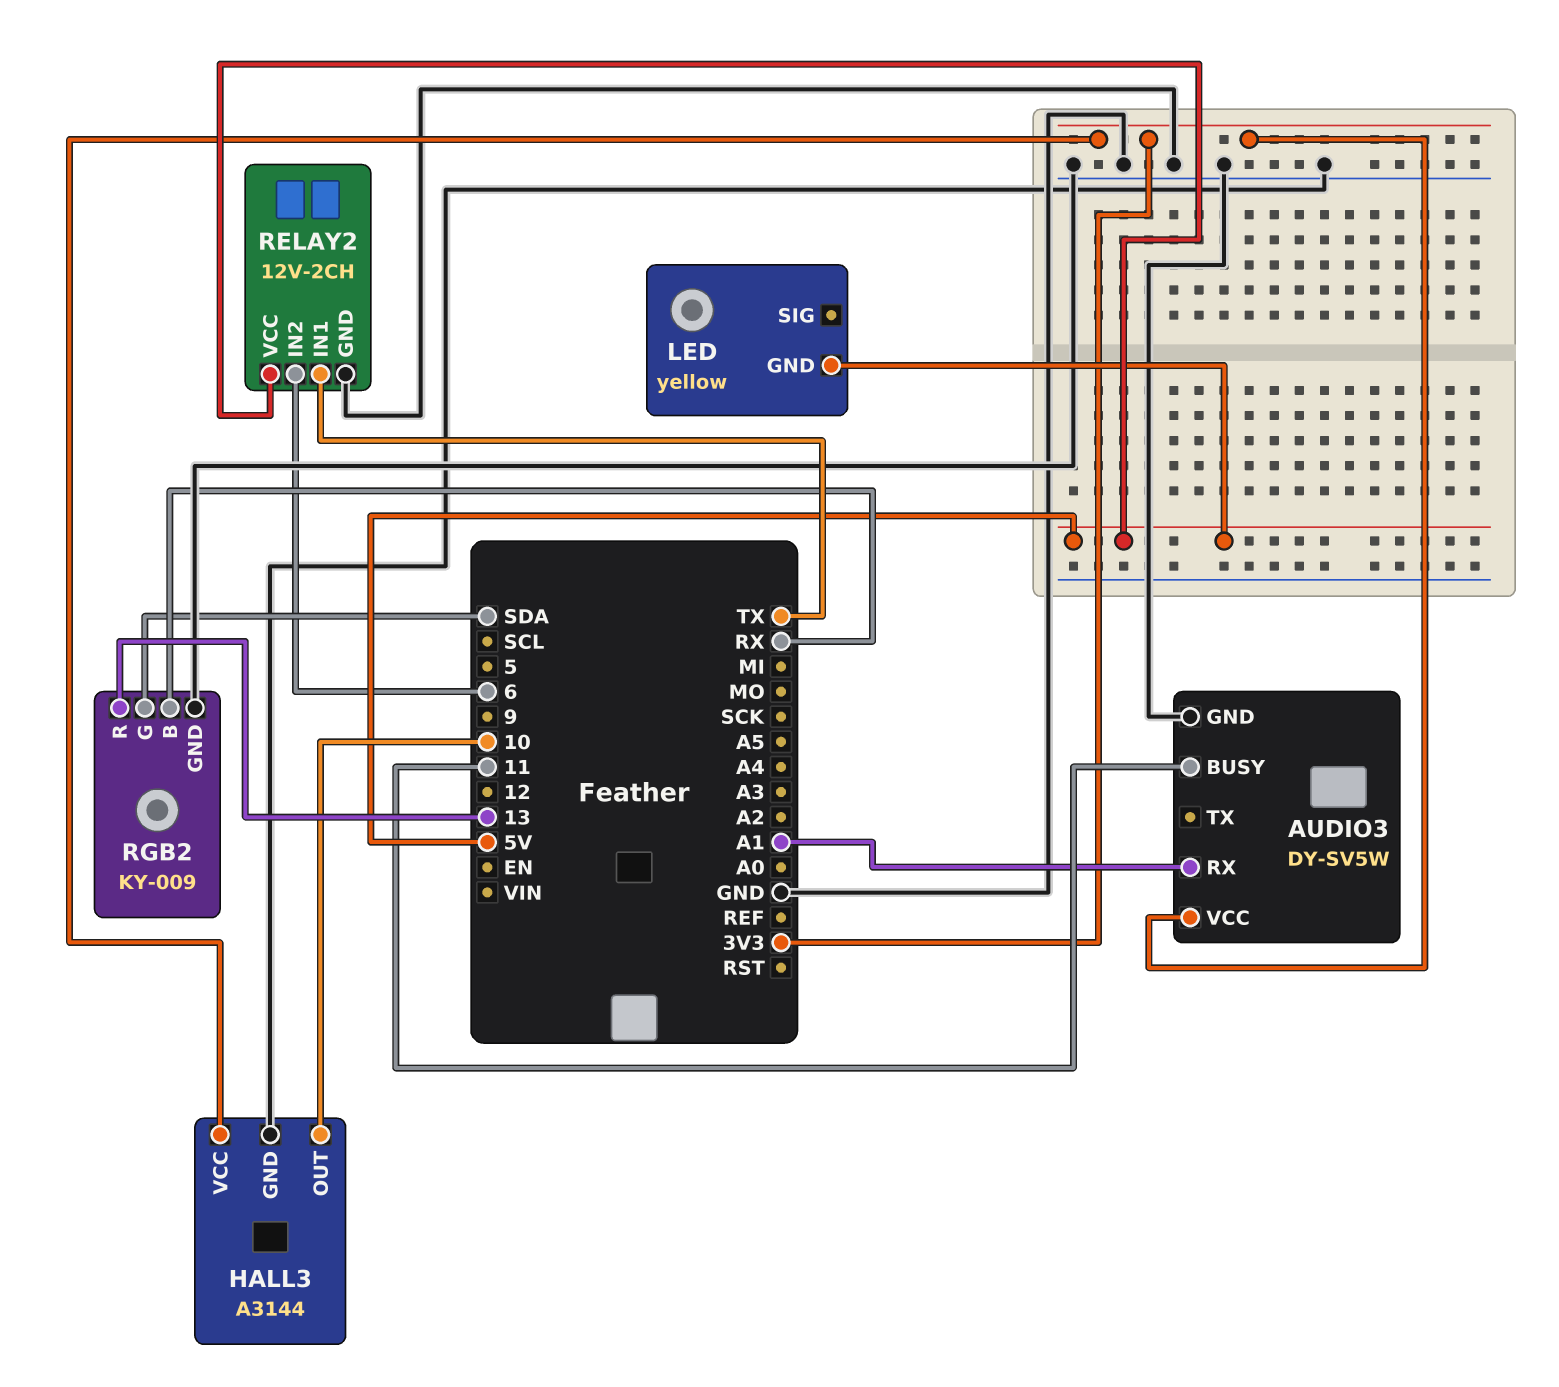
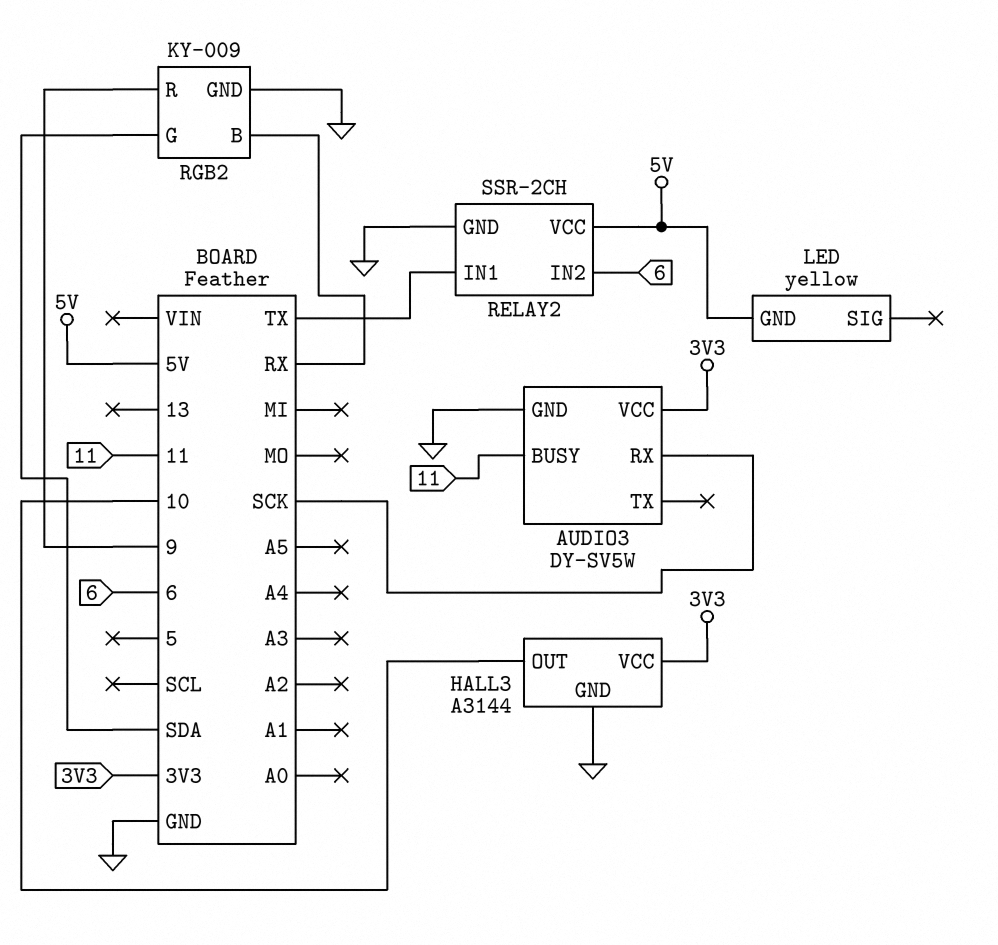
AUDIO3 pin RX: A1 -> SCK
RELAY2: 12V-2CH -> SSR-2CH
RGB2 pin R: 13 -> 9

